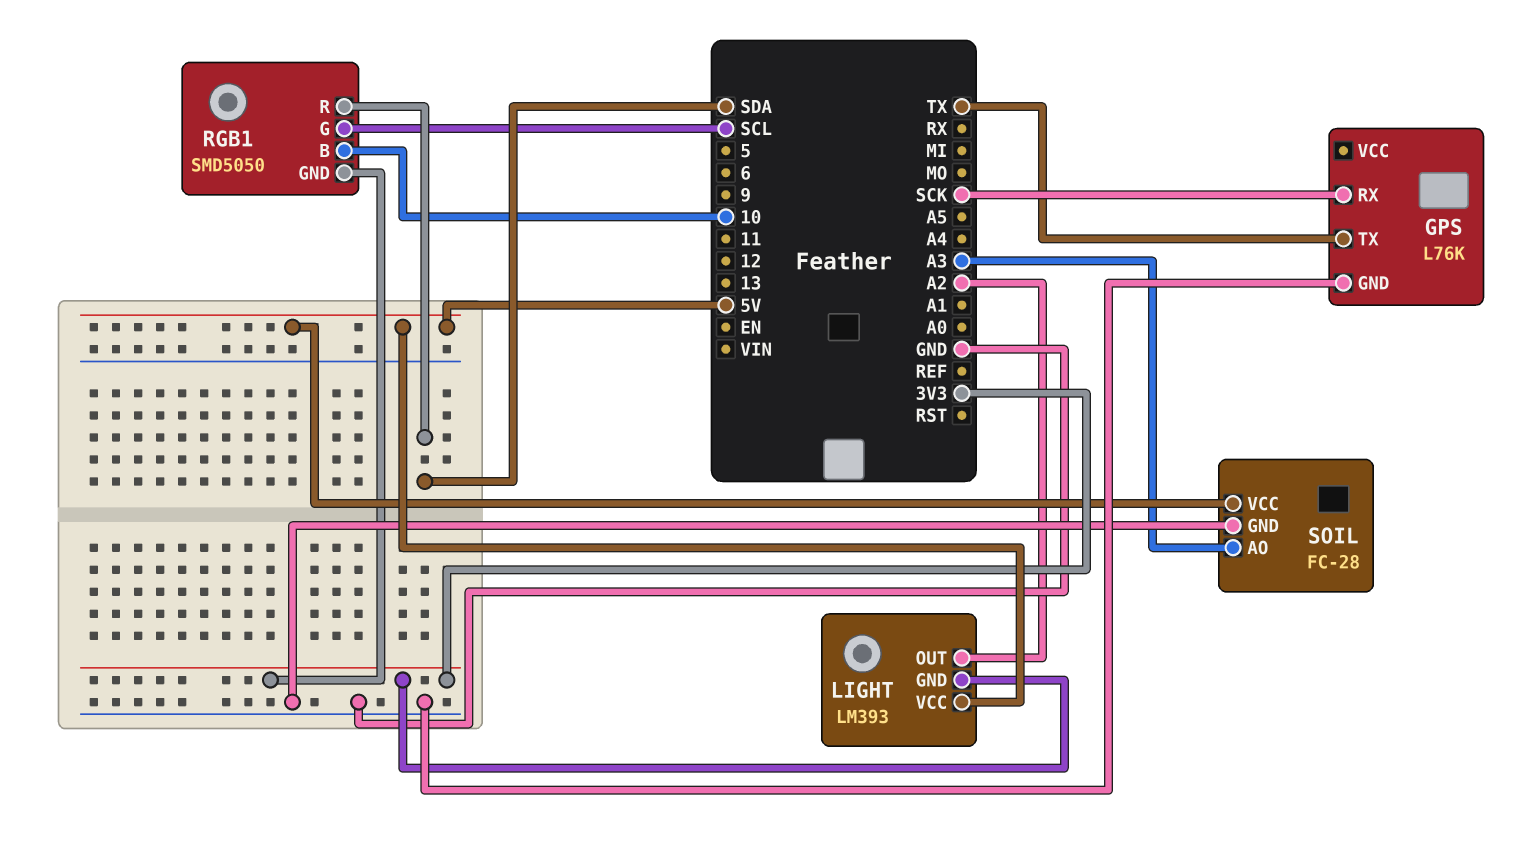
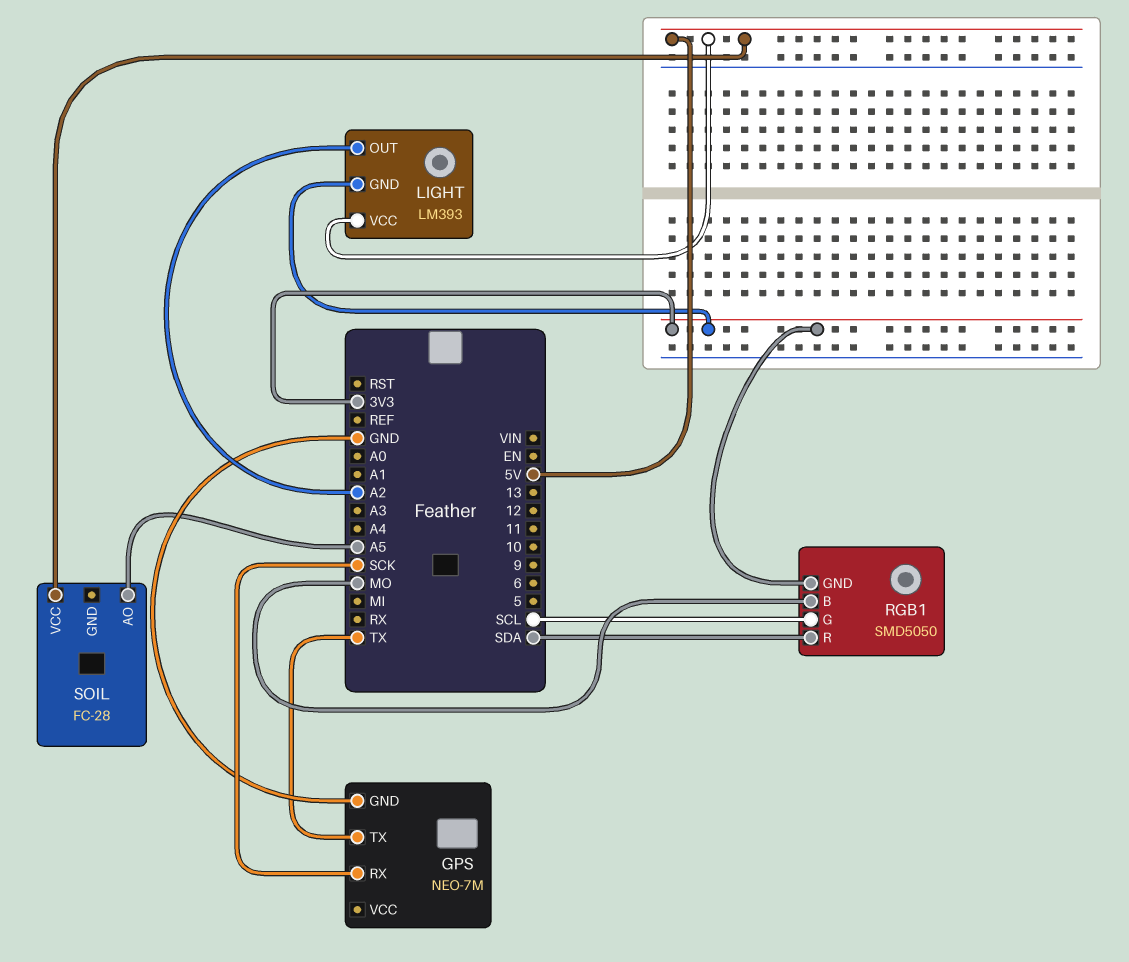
GPS: L76K -> NEO-7M
RGB1 pin B: 10 -> MO
SOIL pin AO: A3 -> A5
SOIL pin GND: GND -> none

